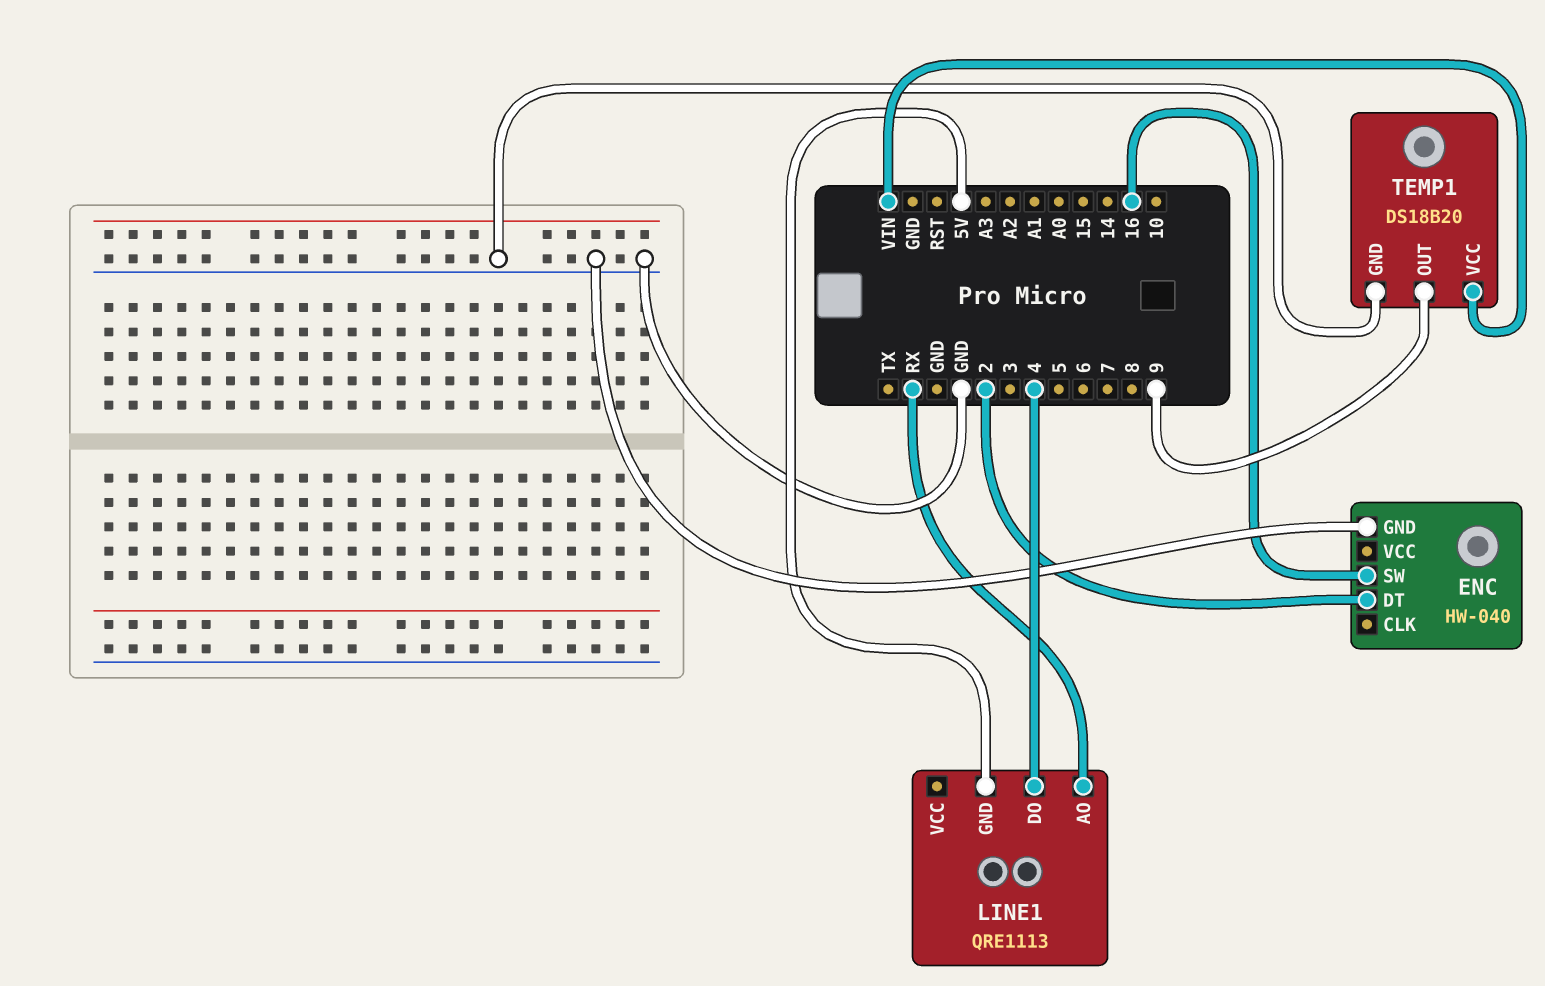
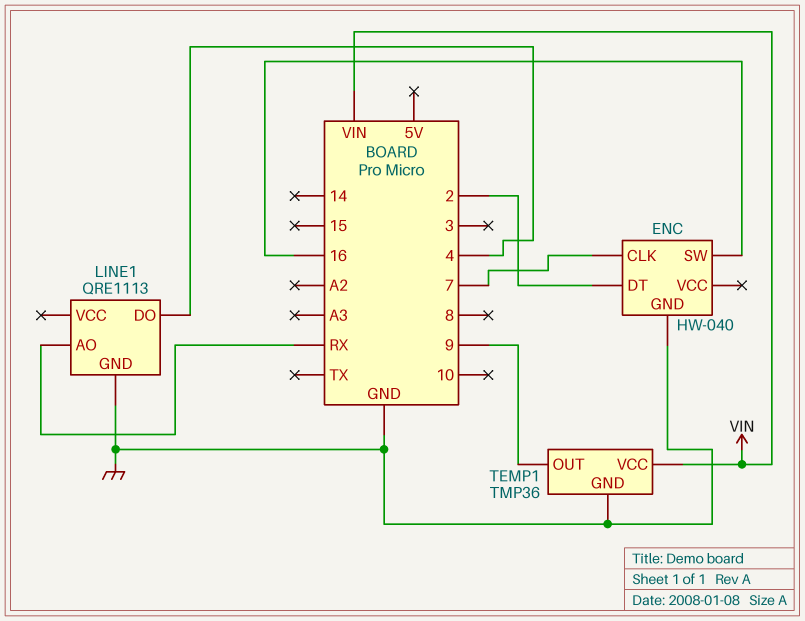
ENC pin CLK: none -> 7
LINE1 pin GND: 5V -> GND
TEMP1: DS18B20 -> TMP36

